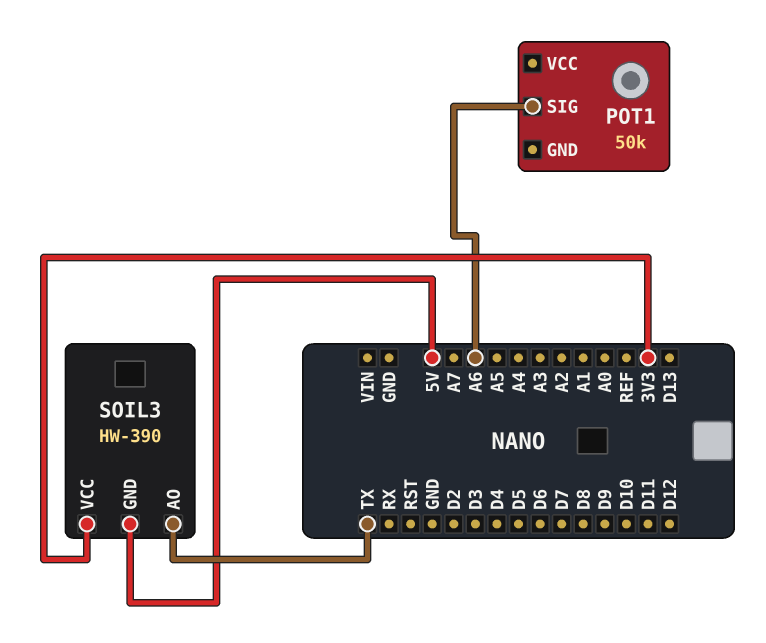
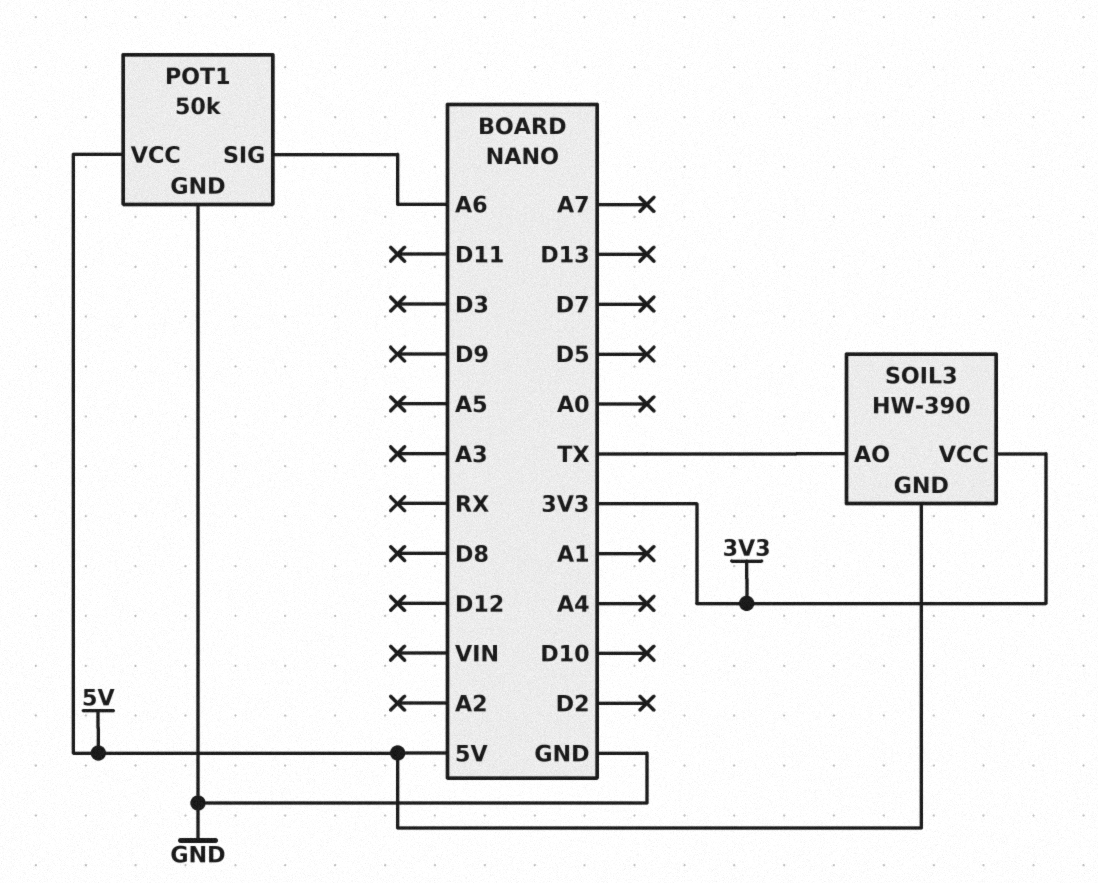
POT1 pin GND: none -> GND
POT1 pin VCC: none -> 5V

